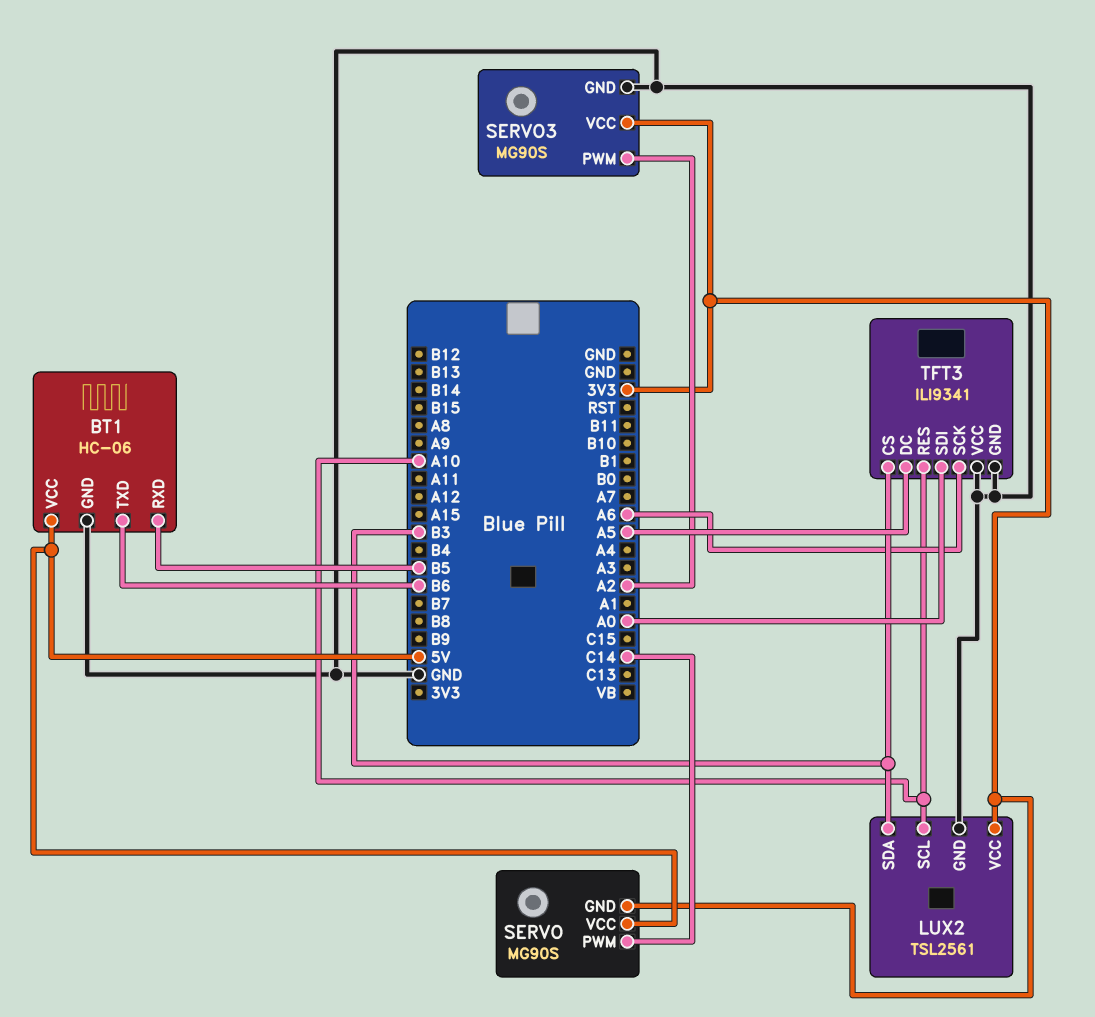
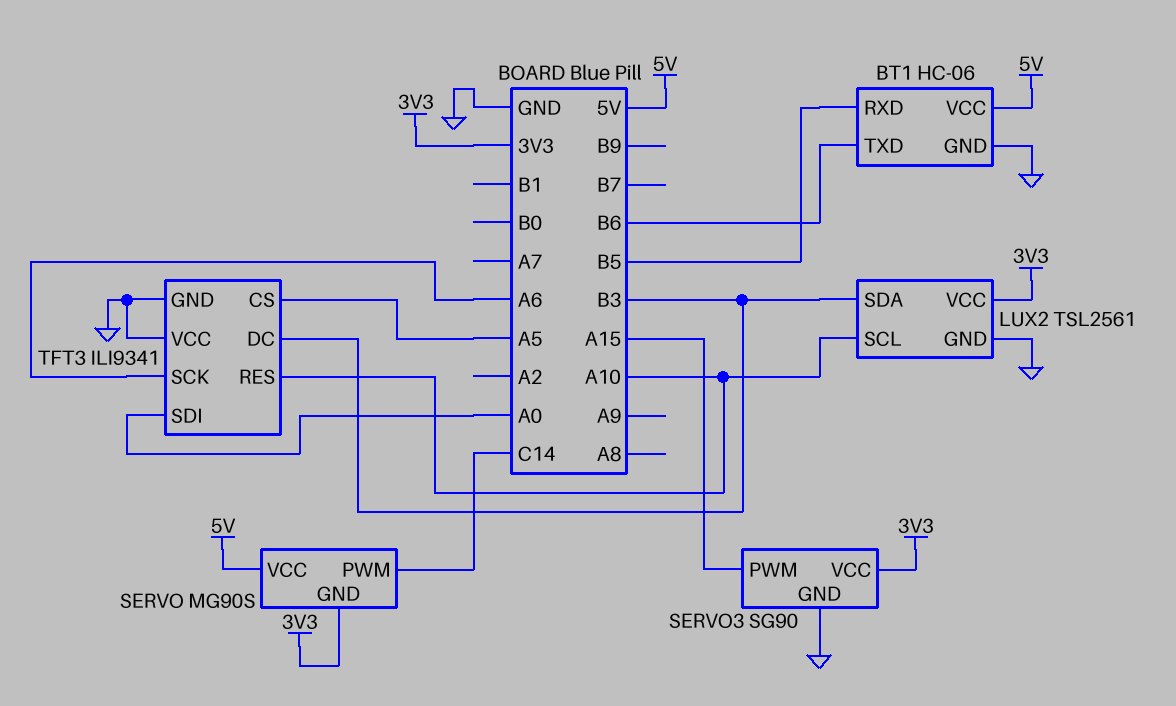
SERVO3: MG90S -> SG90
SERVO3 pin PWM: A2 -> A15
TFT3 pin CS: B3 -> A5
TFT3 pin DC: A5 -> B3

